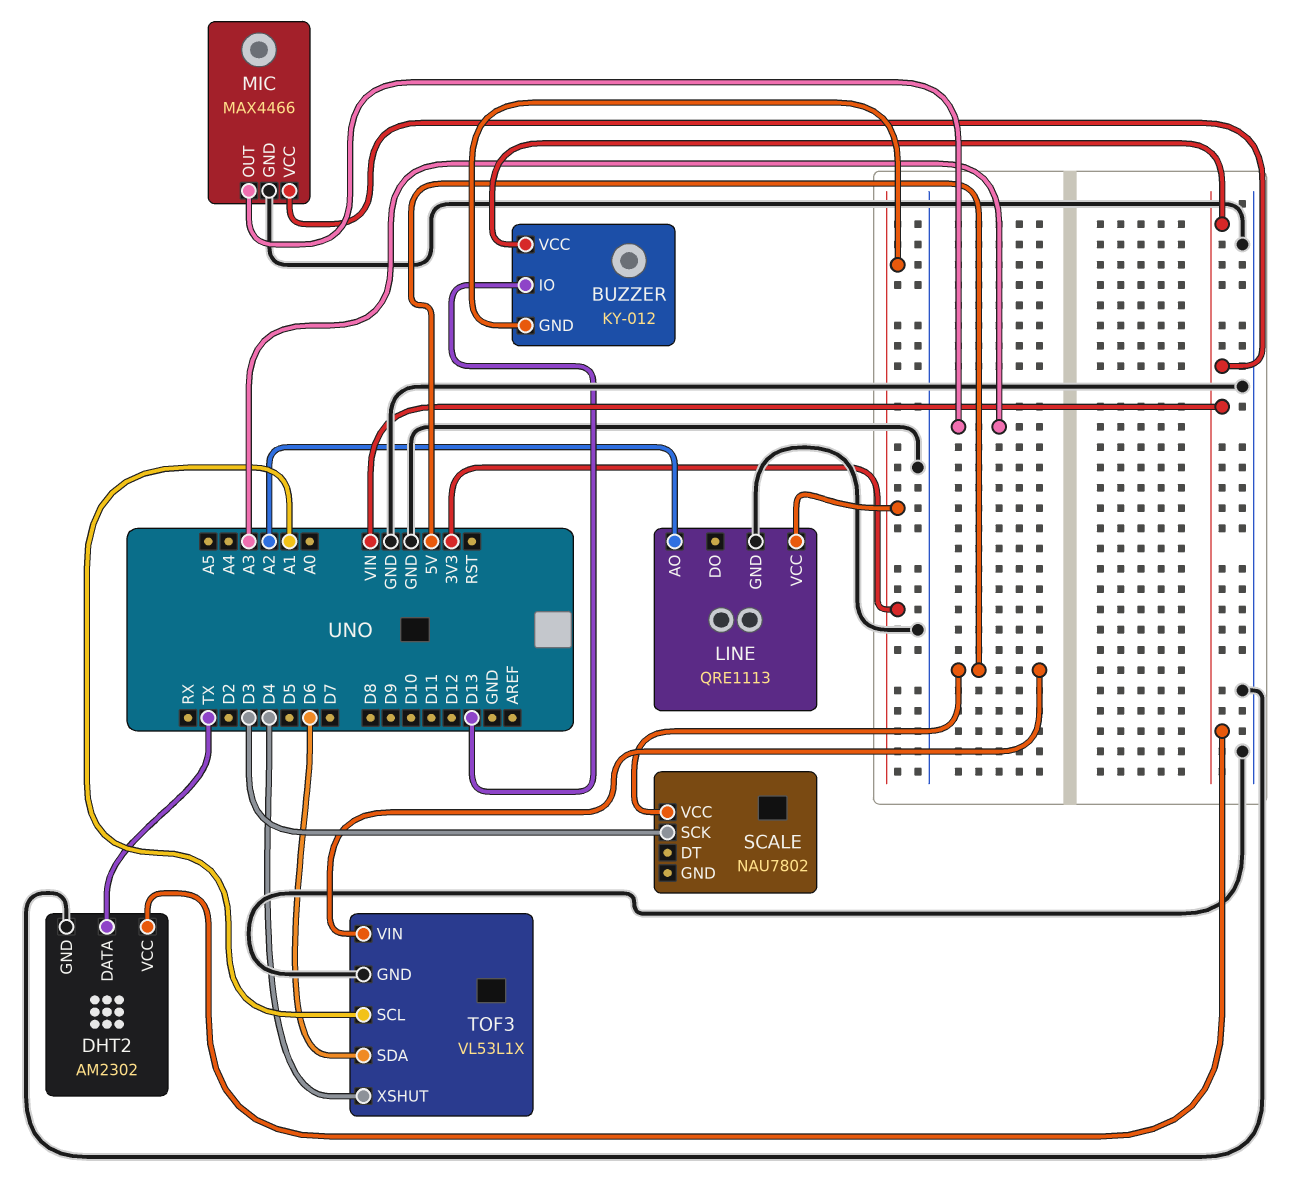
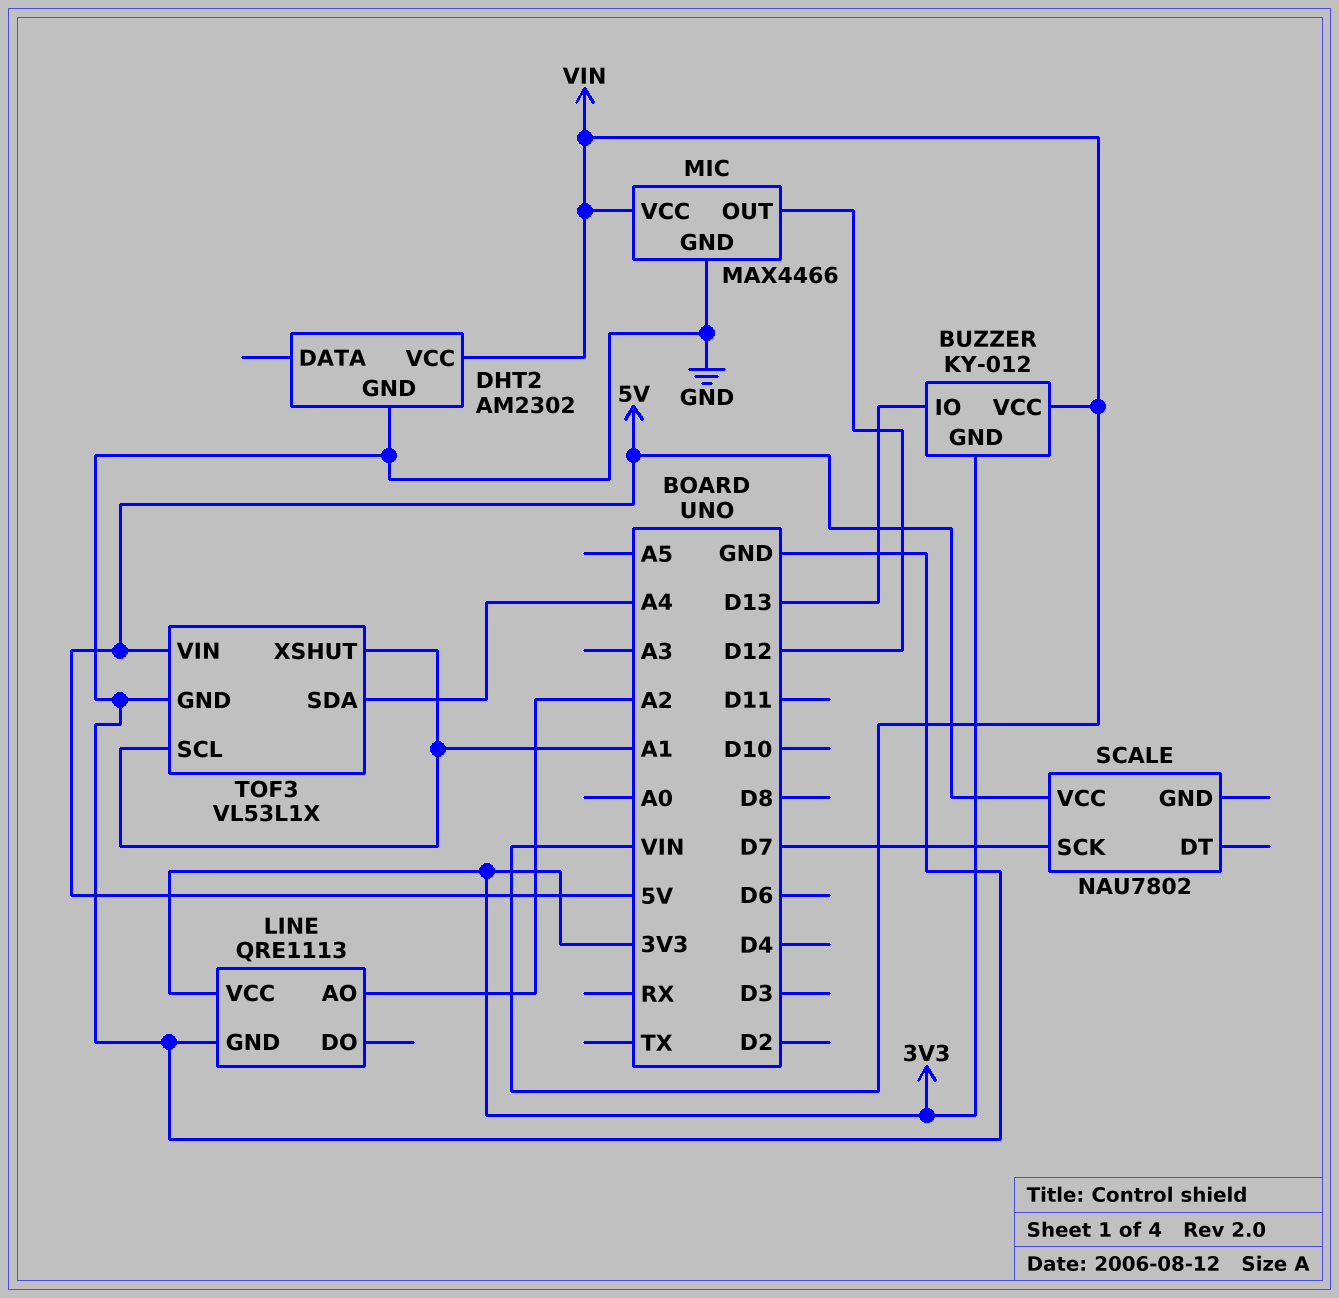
DHT2 pin DATA: TX -> none
MIC pin OUT: A3 -> D12
SCALE pin SCK: D3 -> D7
TOF3 pin SDA: D6 -> A4
TOF3 pin XSHUT: D4 -> A1

